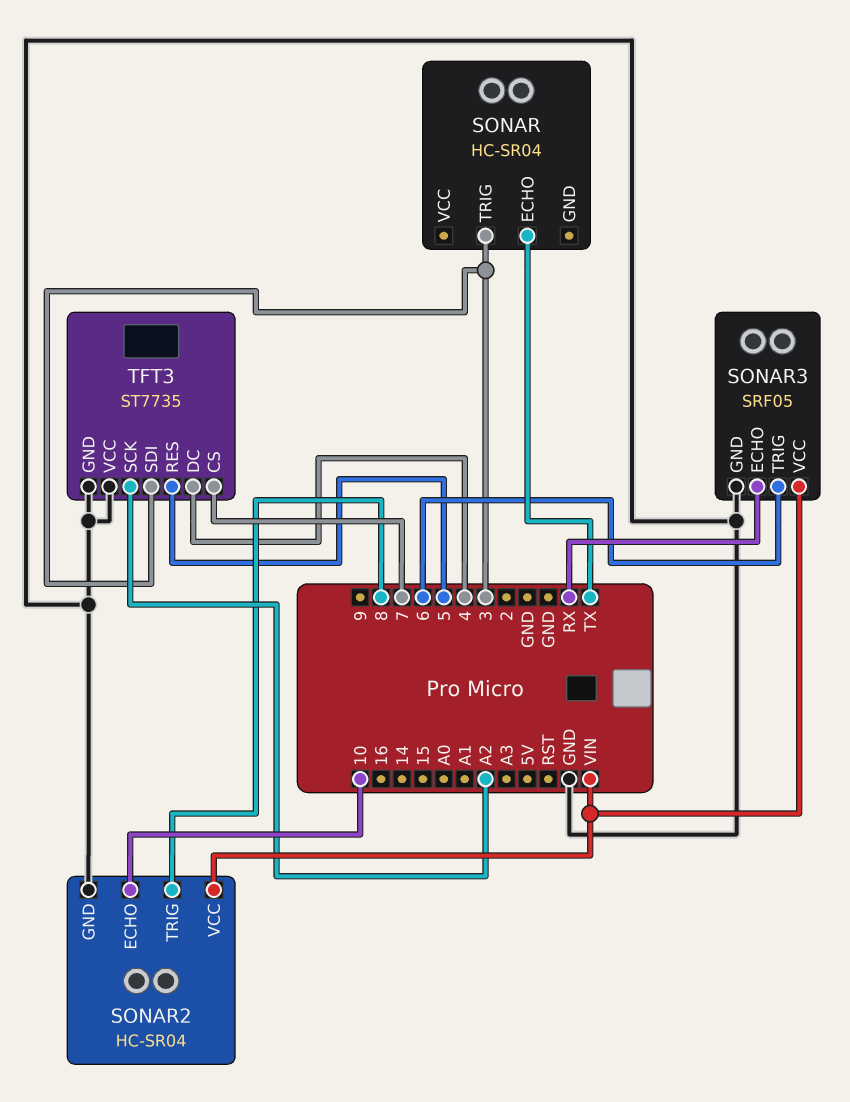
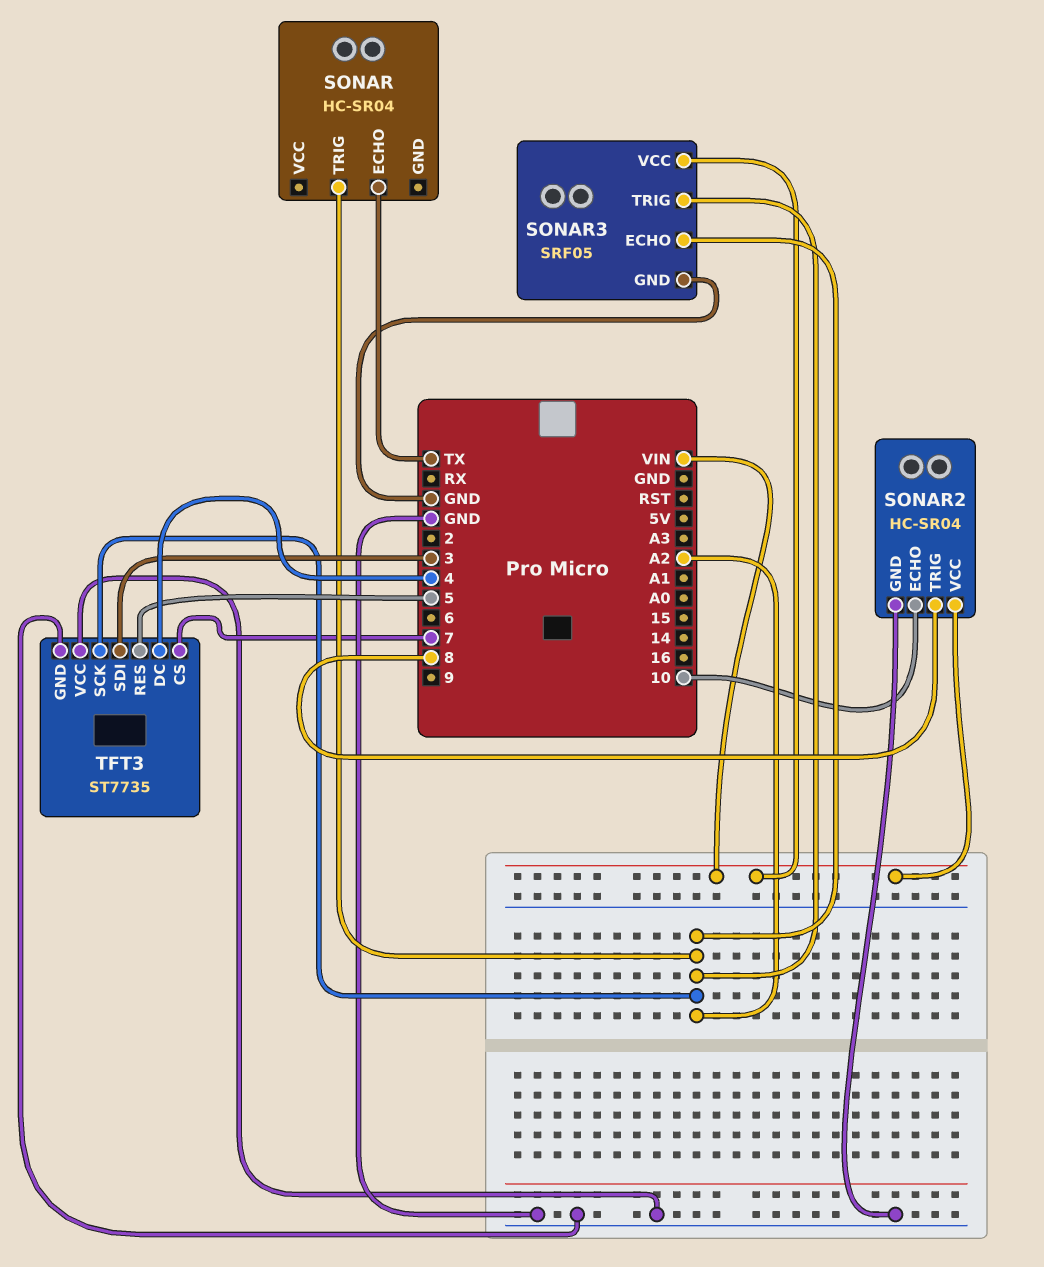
SONAR pin TRIG: 3 -> A2
SONAR3 pin ECHO: RX -> A2
SONAR3 pin TRIG: 6 -> A2

